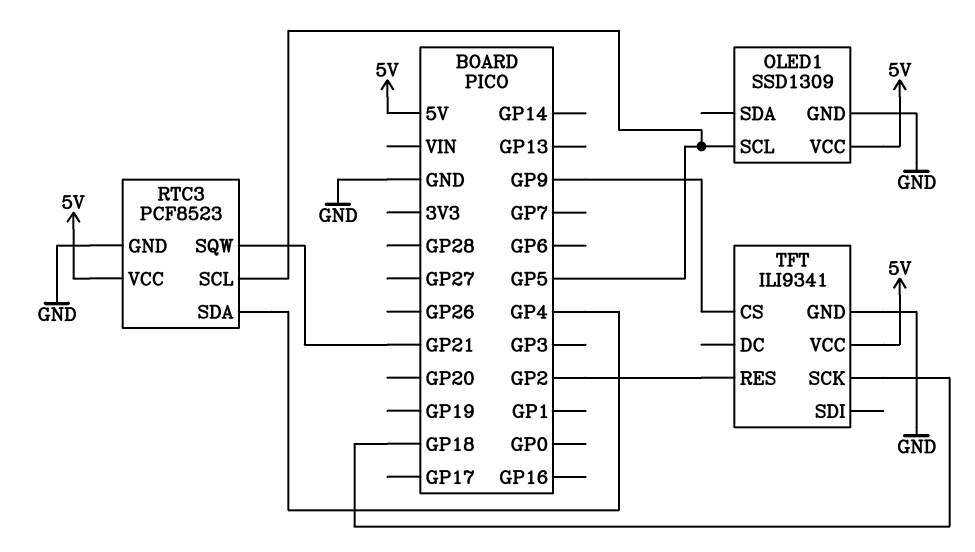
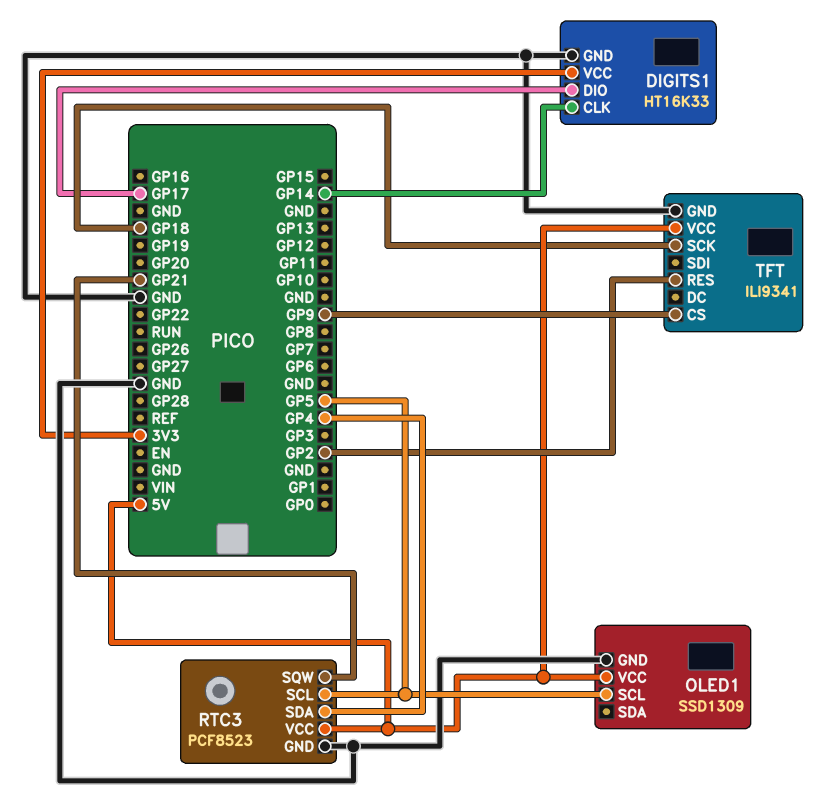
DIGITS1: none -> HT16K33
DIGITS1 pin CLK: none -> GP14
DIGITS1 pin DIO: none -> GP17
DIGITS1 pin GND: none -> GND
DIGITS1 pin VCC: none -> 3V3

